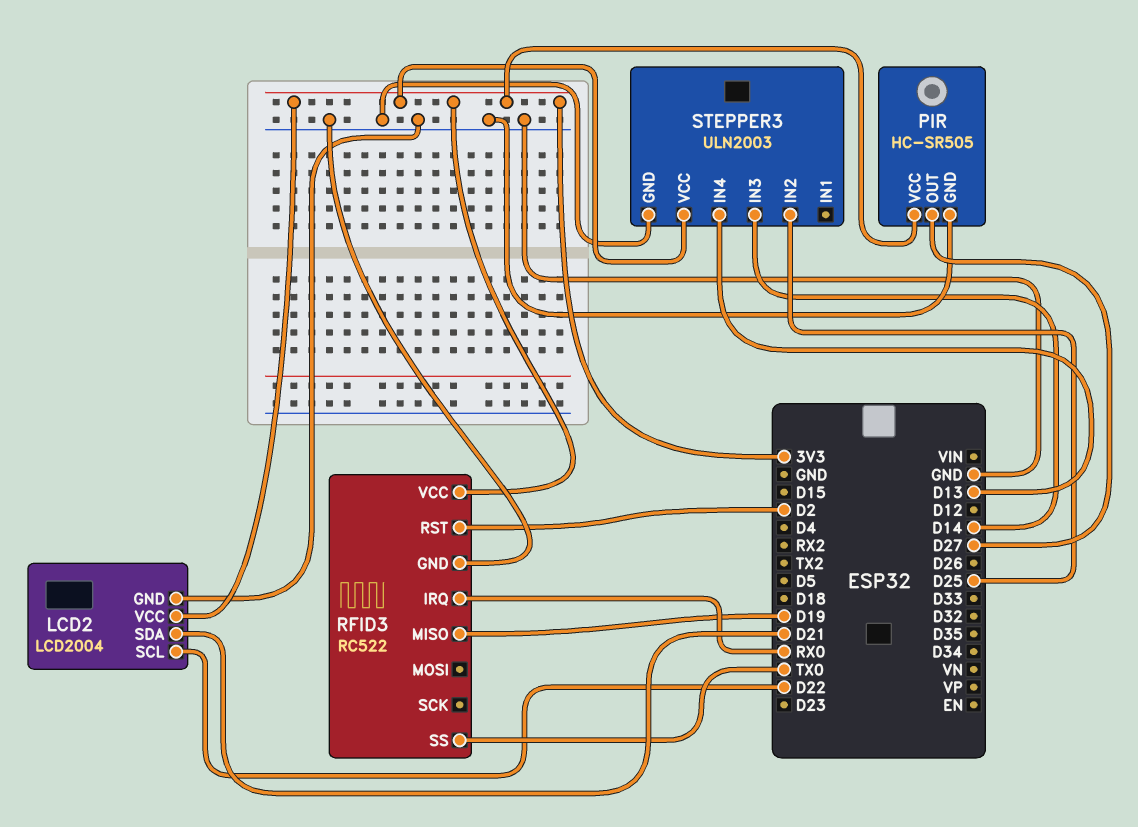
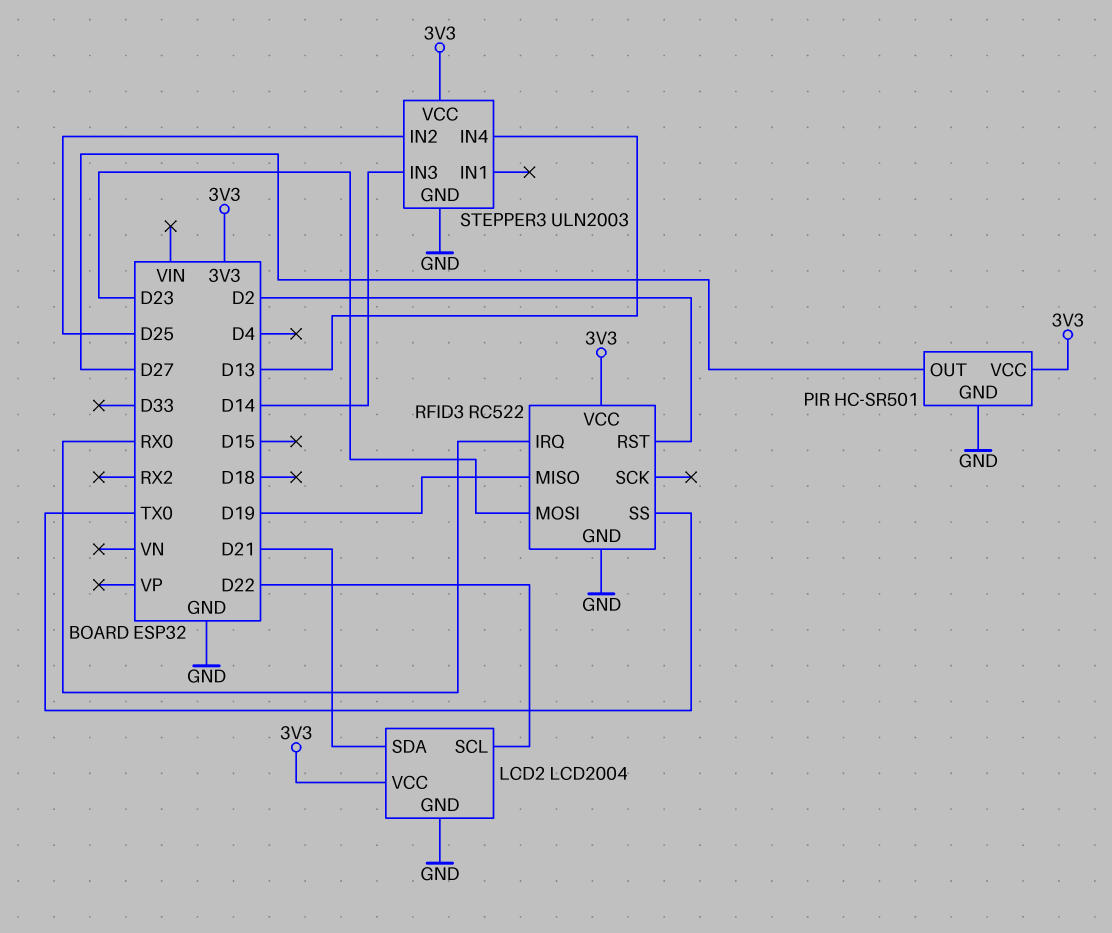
PIR: HC-SR505 -> HC-SR501
RFID3 pin MOSI: none -> D23

